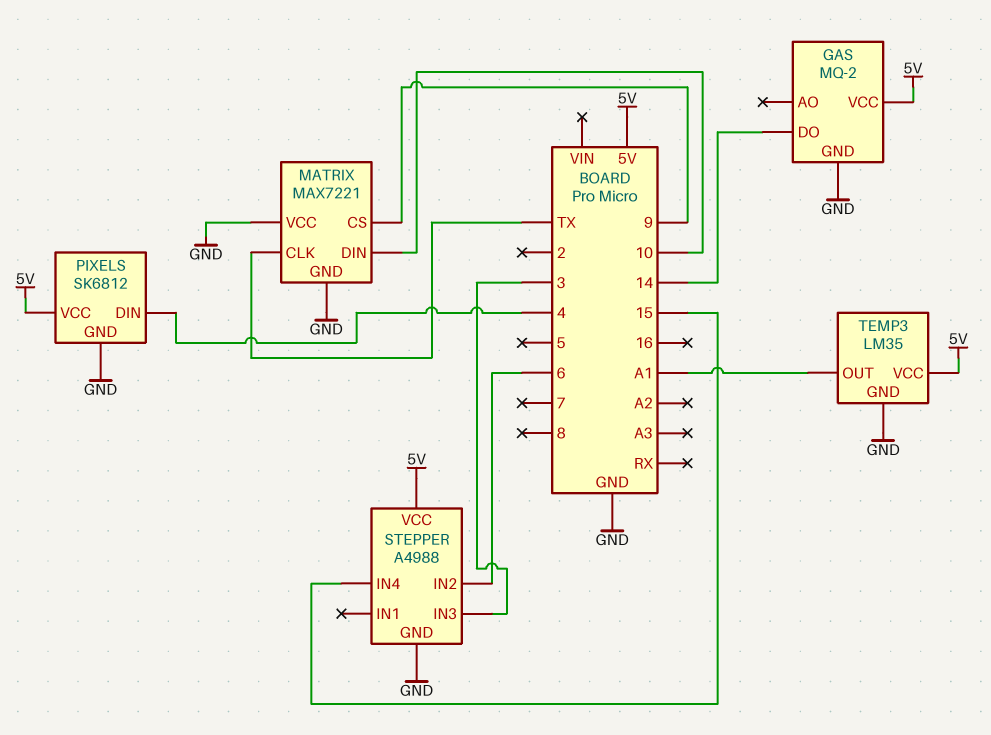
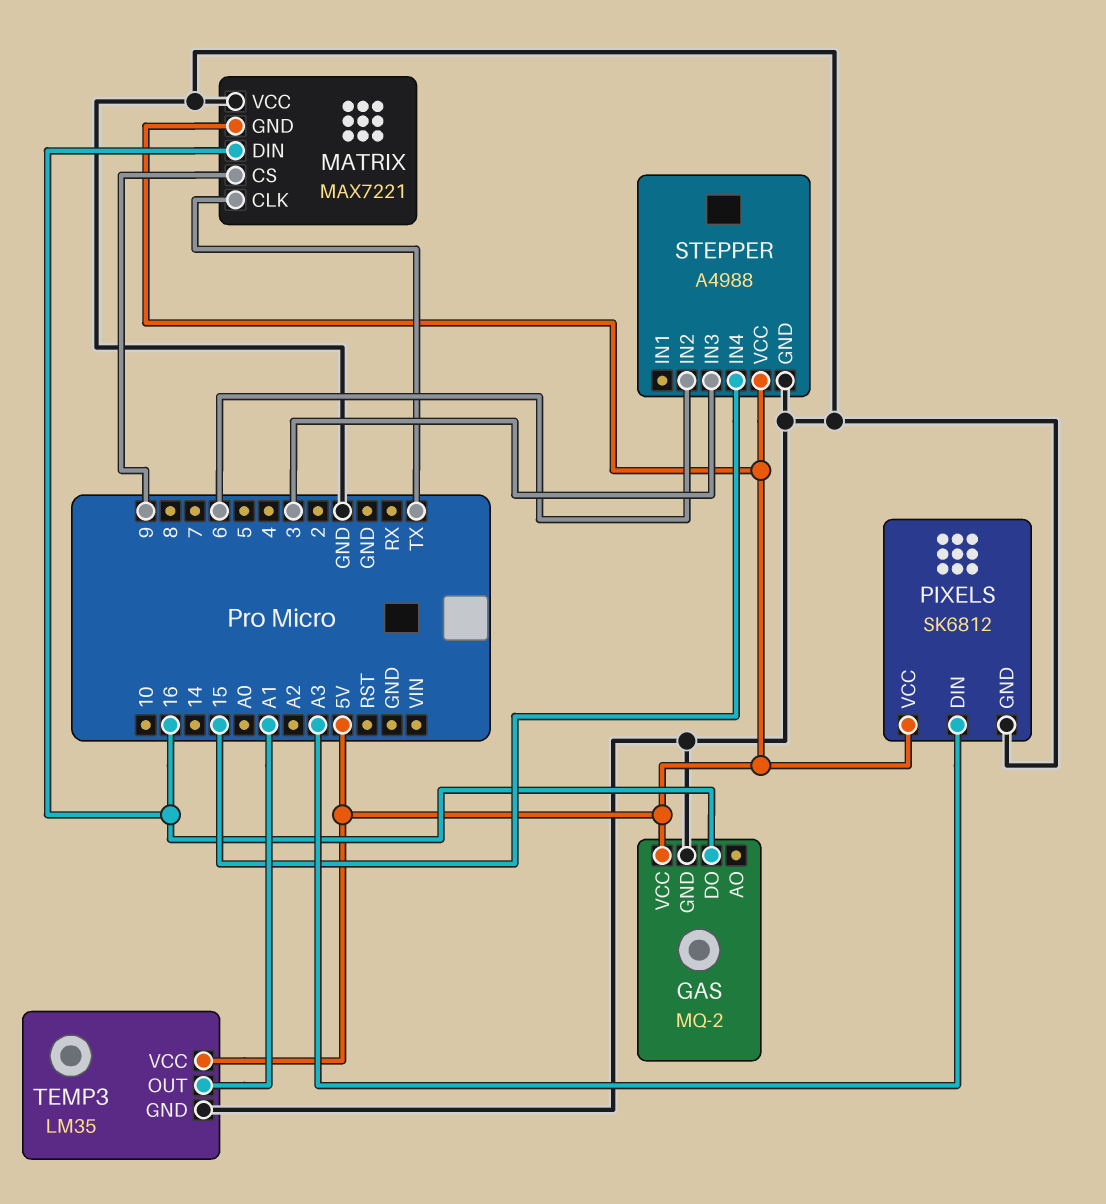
GAS pin DO: 14 -> 16
MATRIX pin DIN: 10 -> 16
MATRIX pin GND: GND -> 5V
PIXELS pin DIN: 4 -> A3

